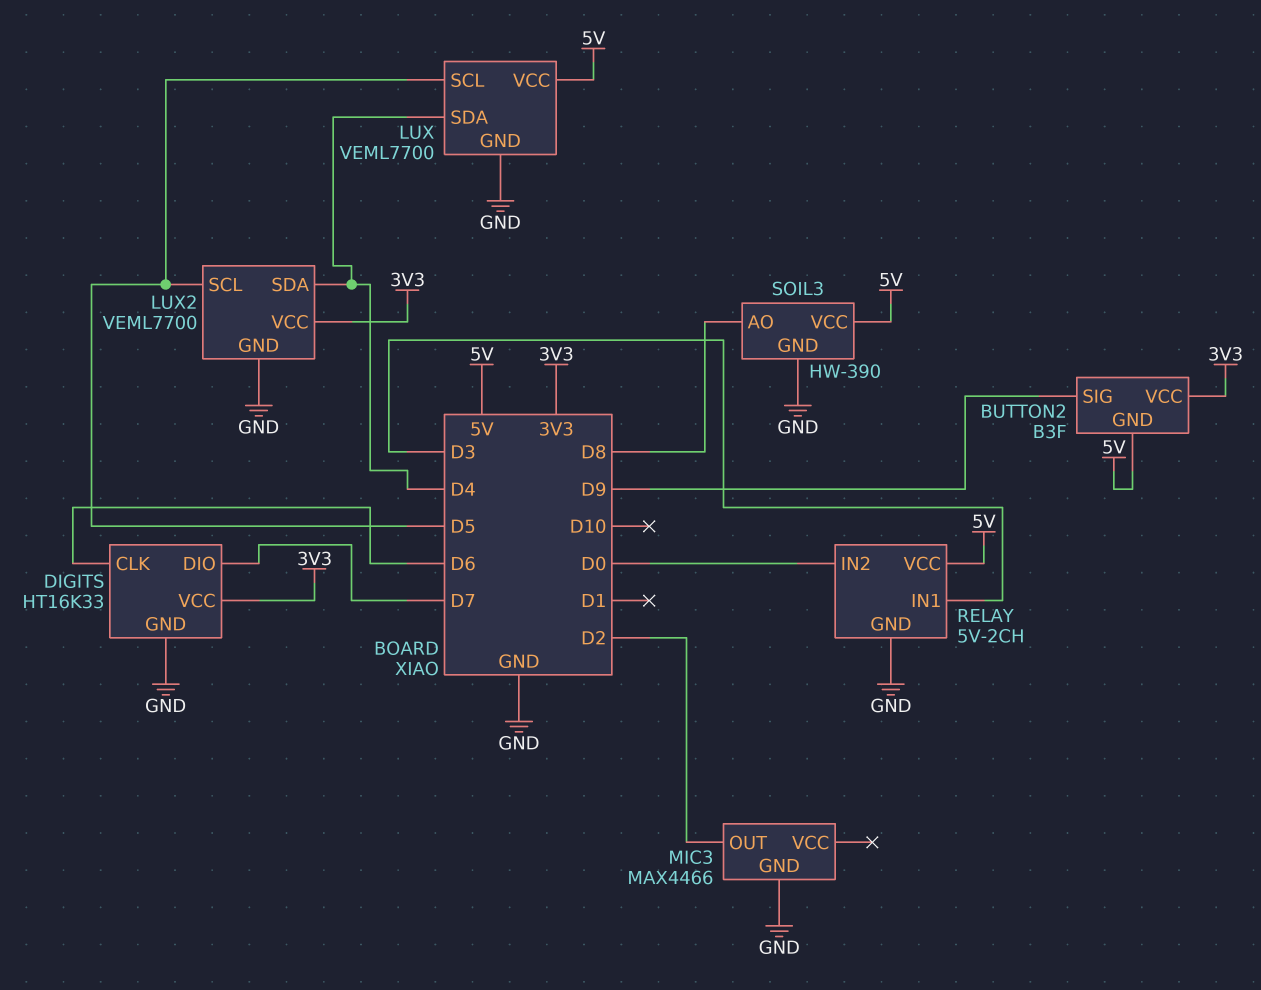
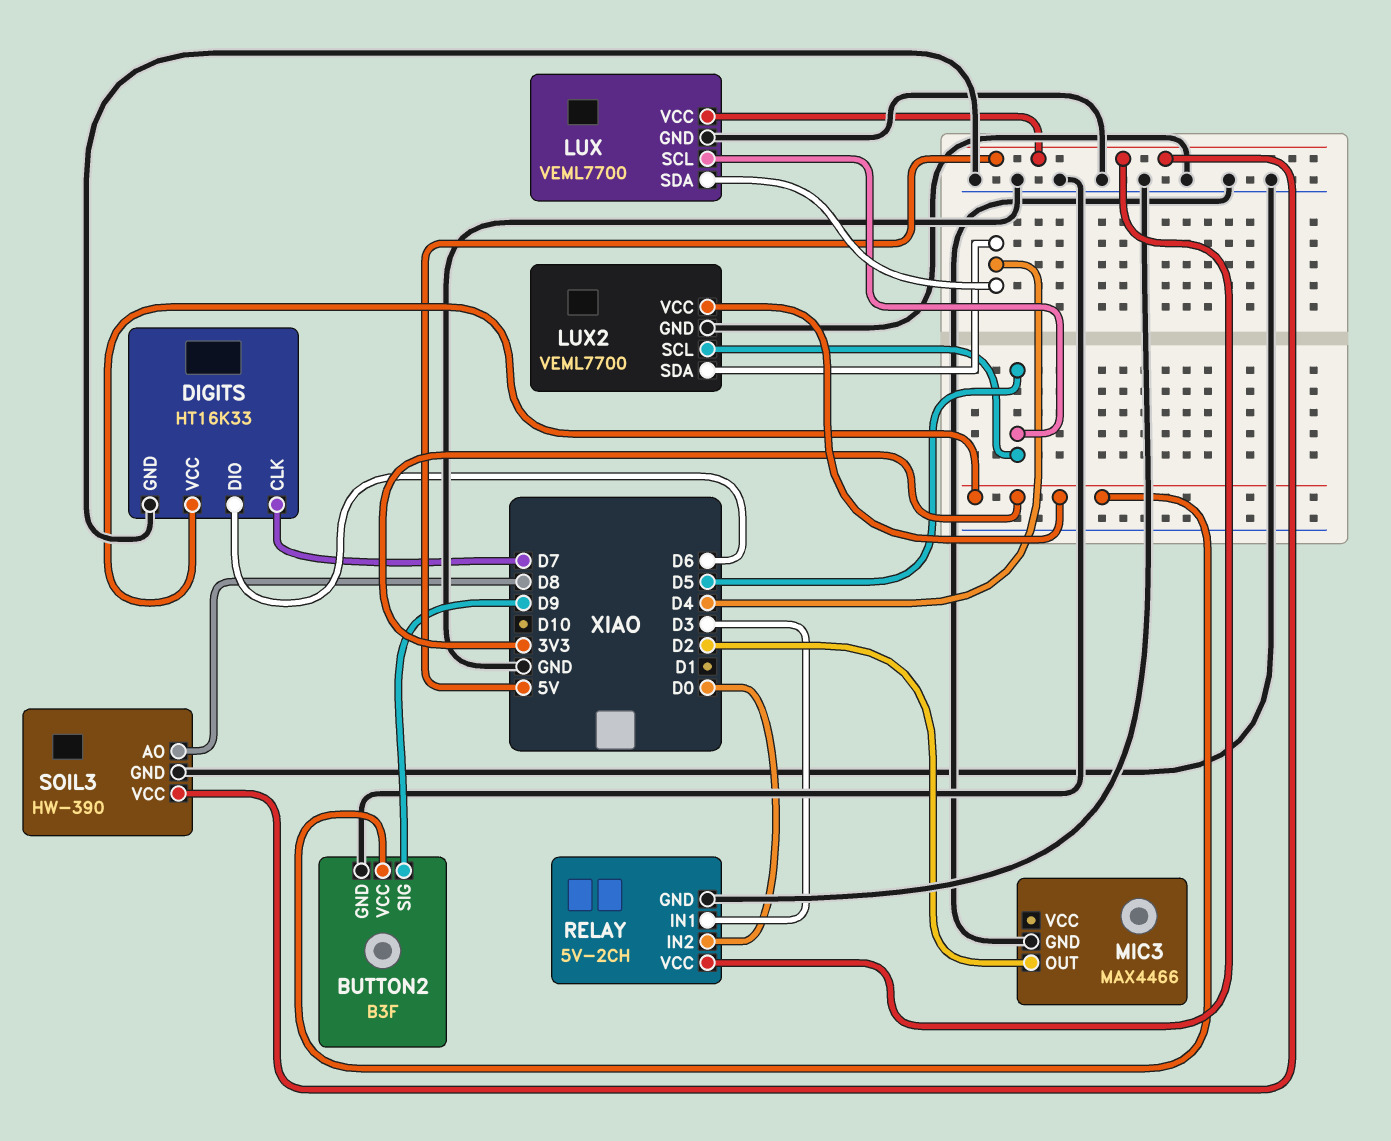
BUTTON2 pin GND: 5V -> GND
DIGITS pin CLK: D6 -> D7
DIGITS pin DIO: D7 -> D6

